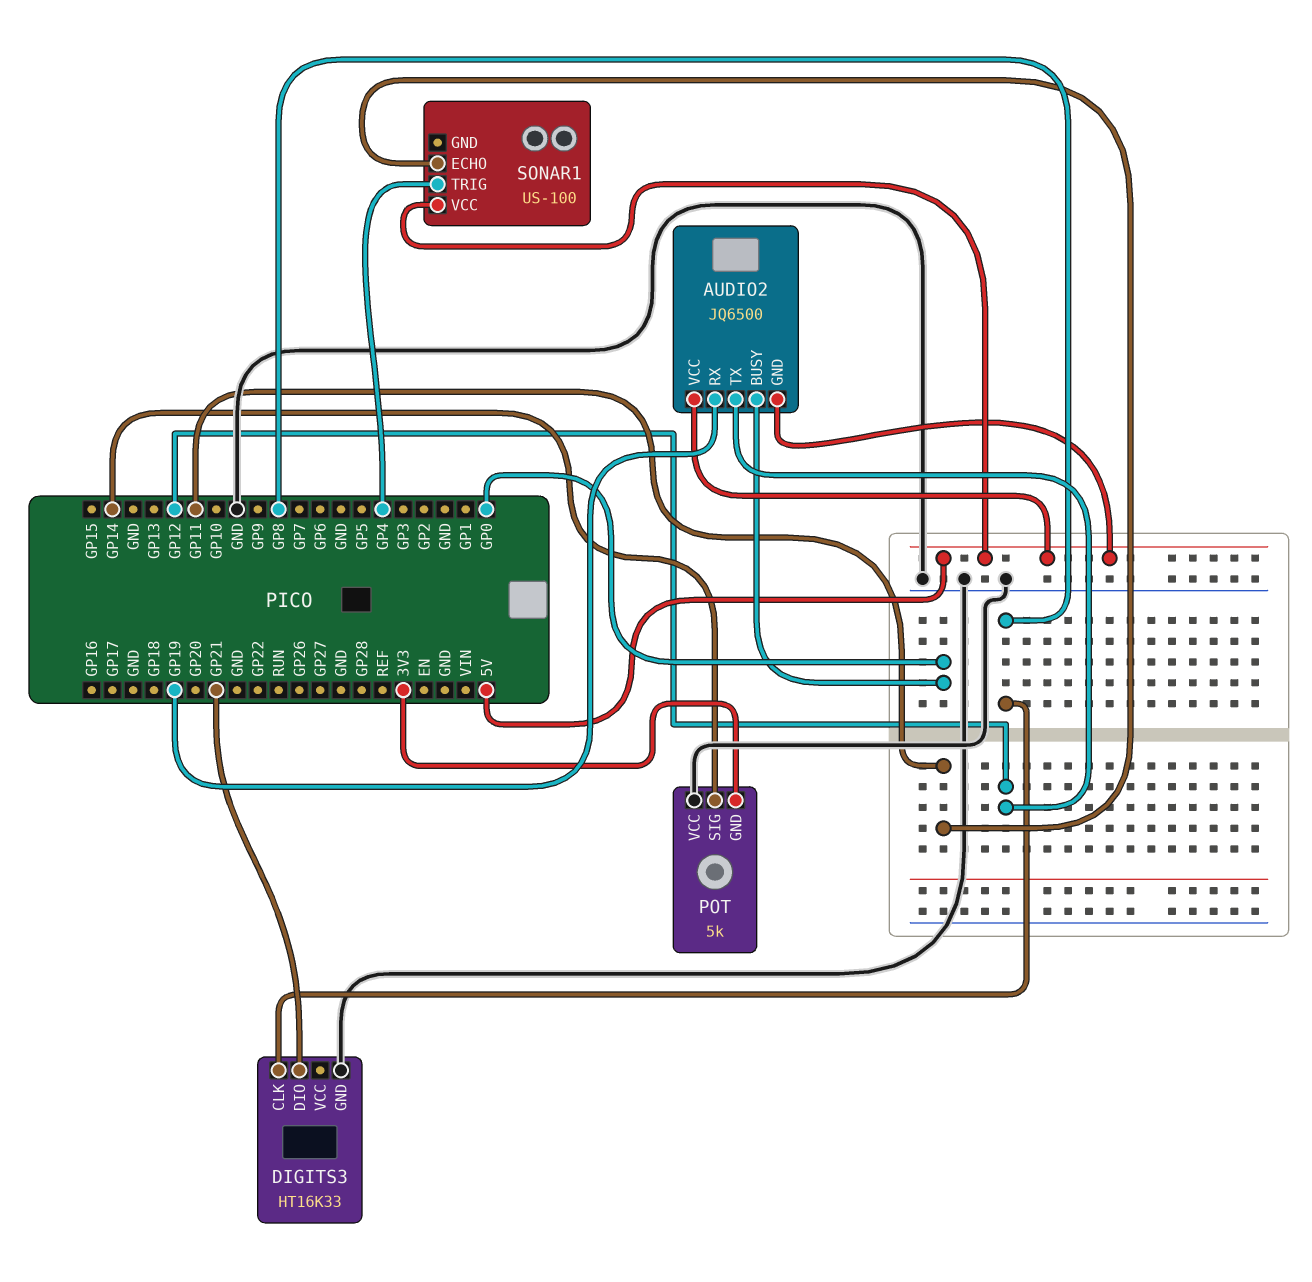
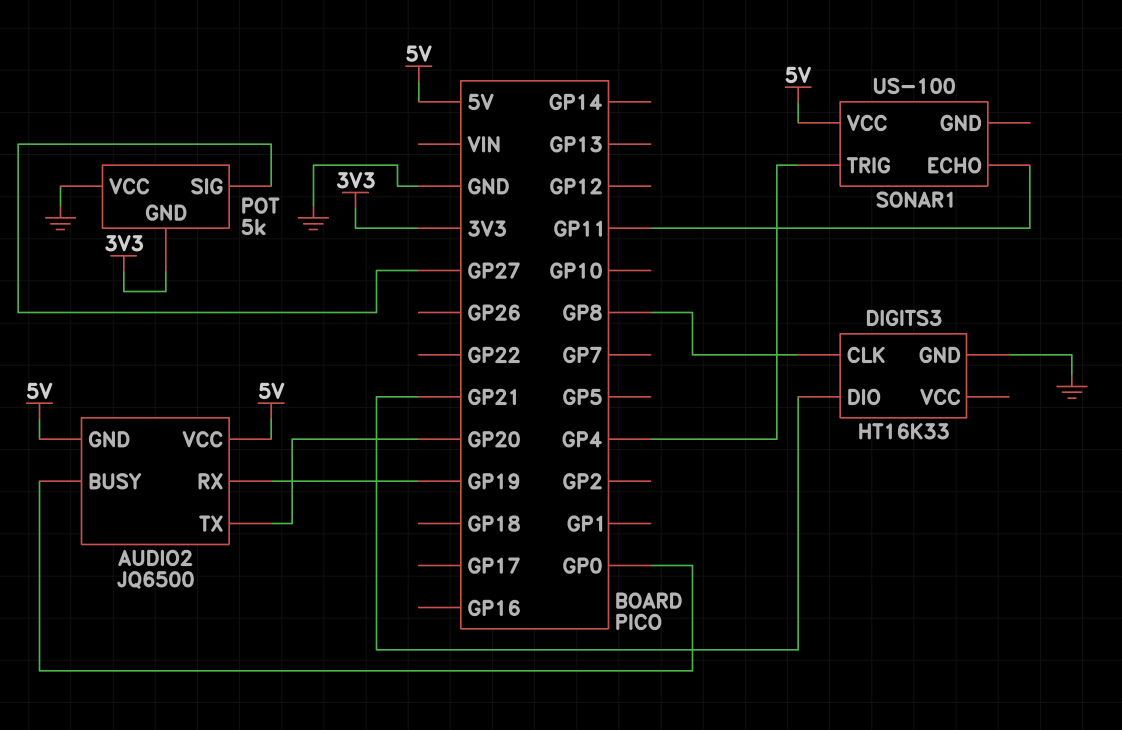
AUDIO2 pin TX: GP12 -> GP20
POT pin SIG: GP14 -> GP27

